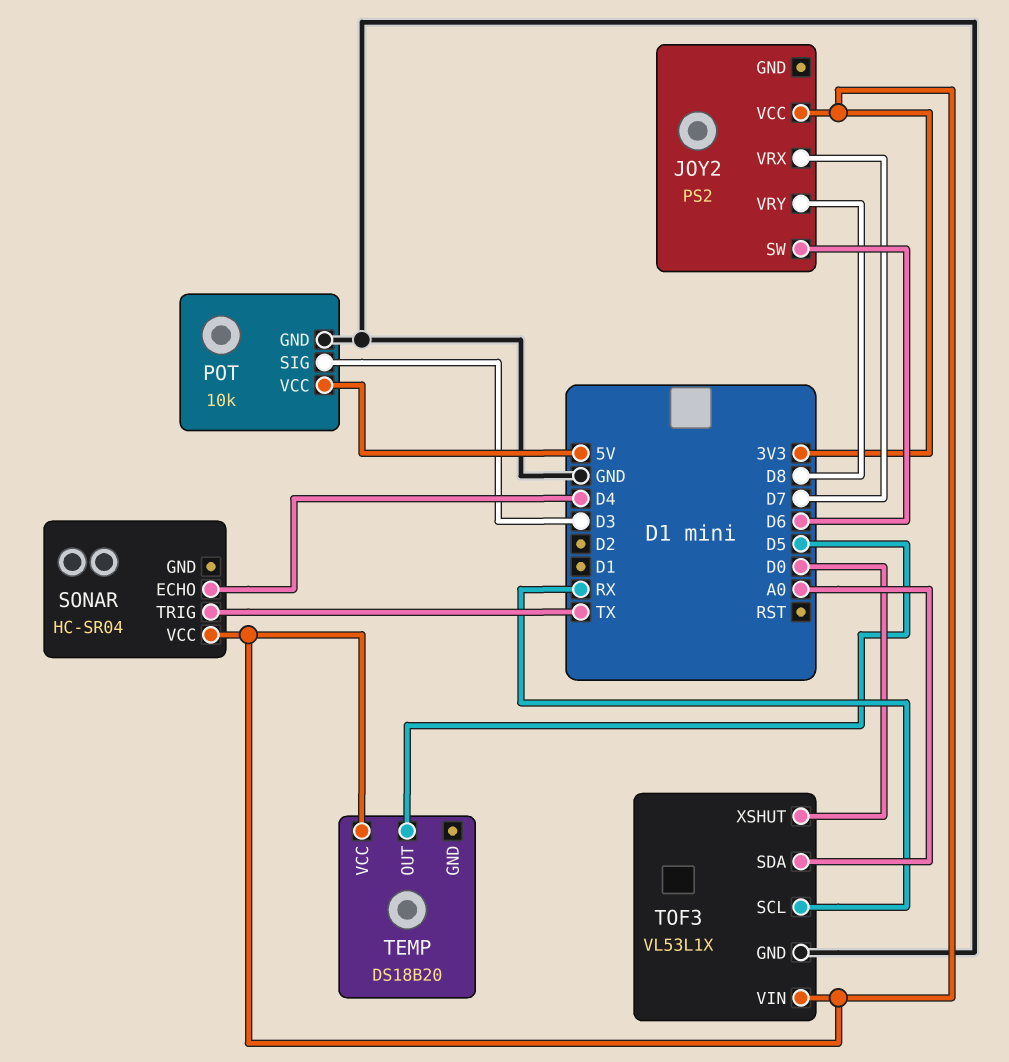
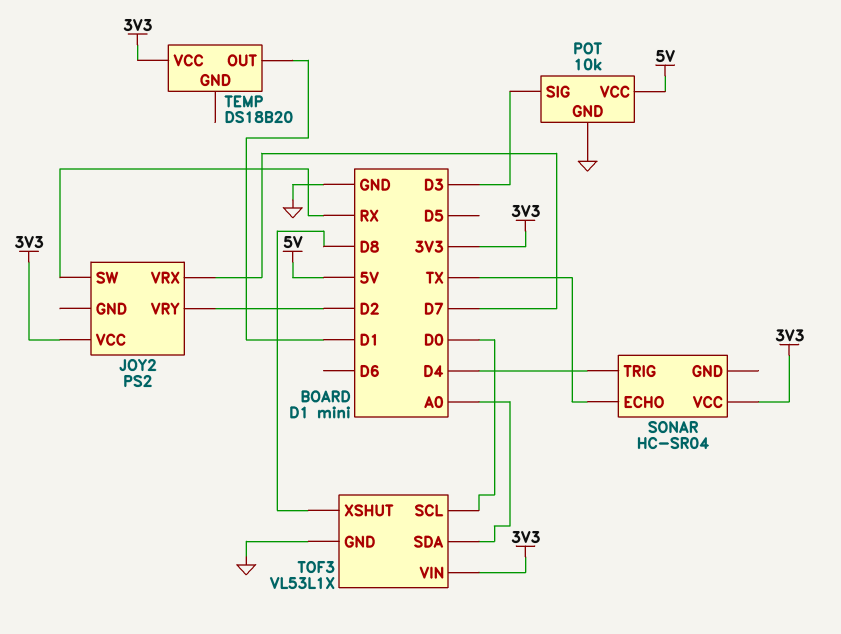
JOY2 pin SW: D6 -> RX
JOY2 pin VRY: D8 -> D2
SONAR pin ECHO: D4 -> TX
SONAR pin TRIG: TX -> D4
TEMP pin OUT: D5 -> D1
TOF3 pin SCL: RX -> D0
TOF3 pin XSHUT: D0 -> D8

